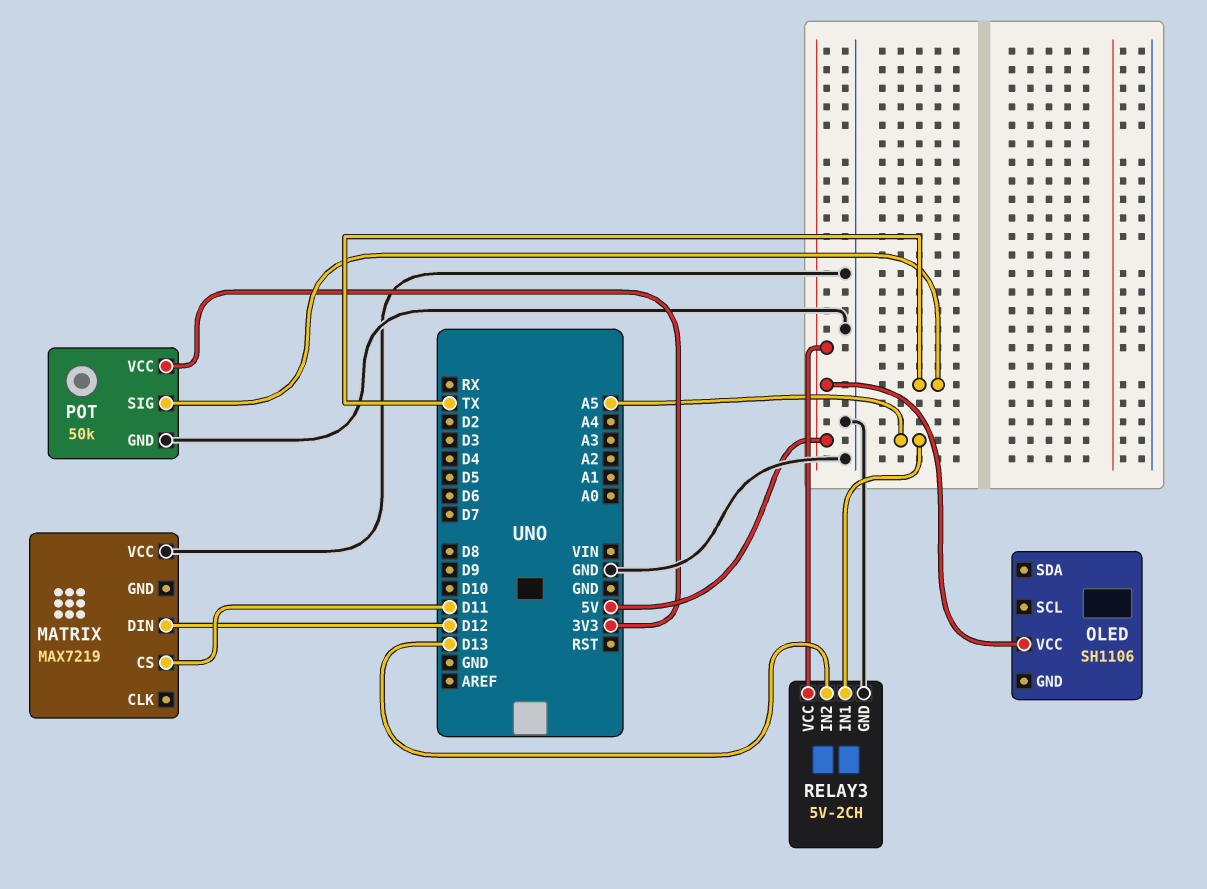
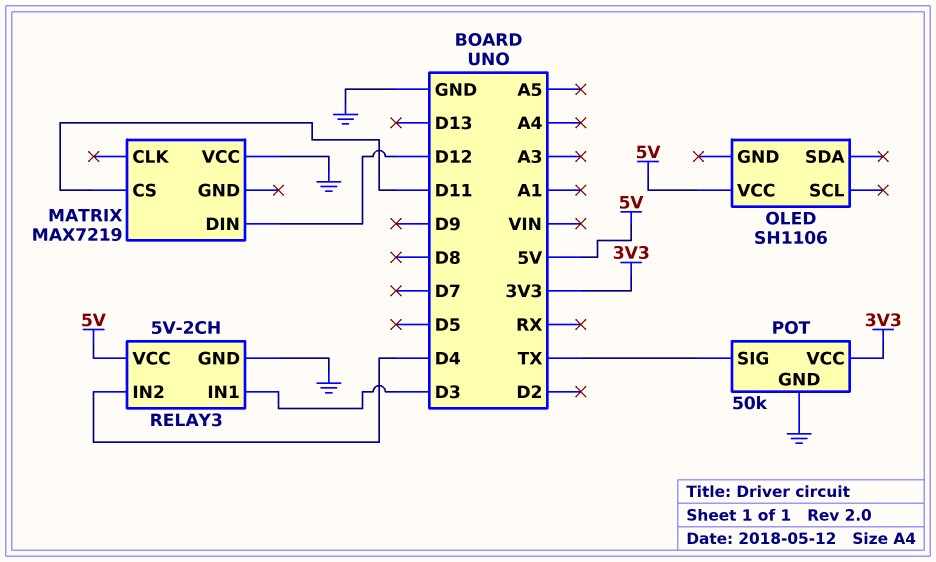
RELAY3 pin IN1: A5 -> D3
RELAY3 pin IN2: D13 -> D4

